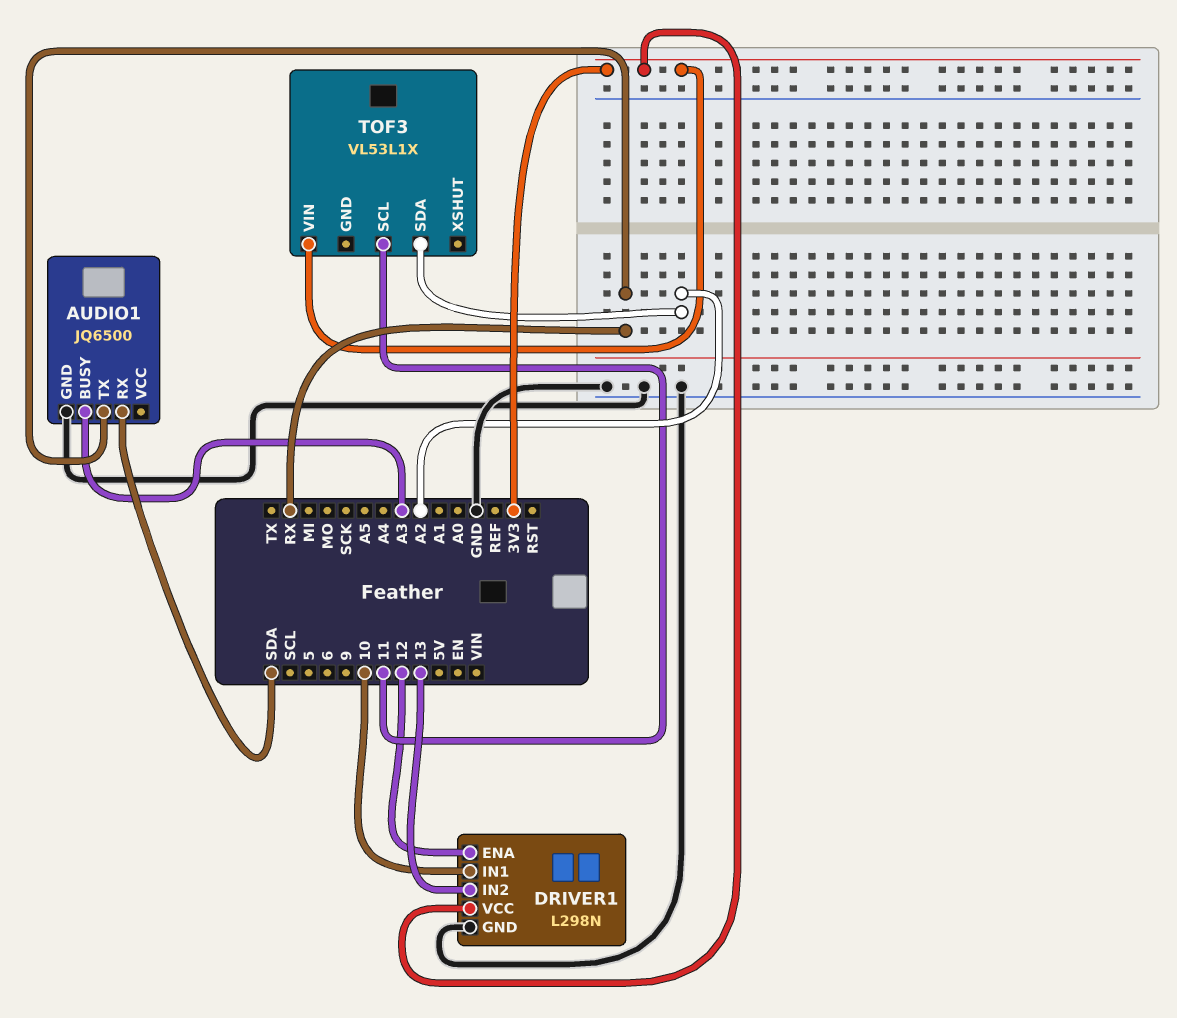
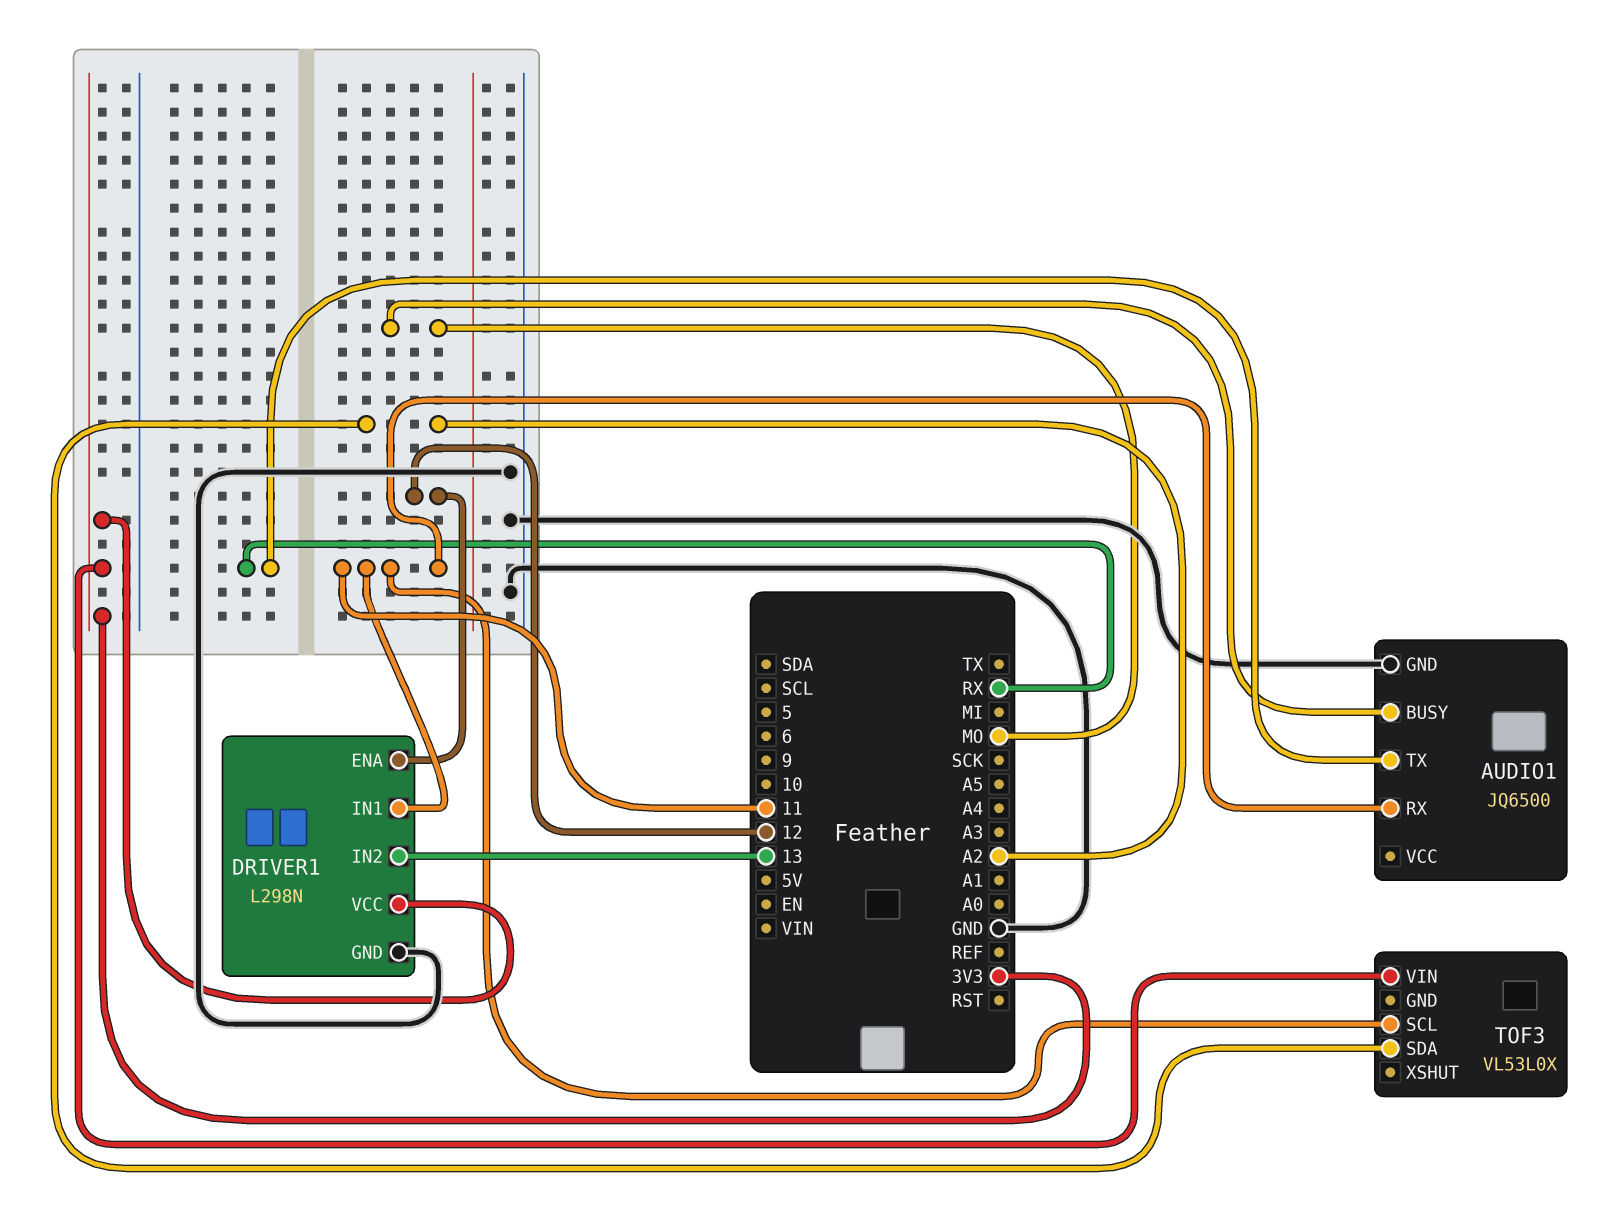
AUDIO1 pin BUSY: A3 -> MO
AUDIO1 pin RX: SDA -> 11
DRIVER1 pin IN1: 10 -> 11
TOF3: VL53L1X -> VL53L0X

